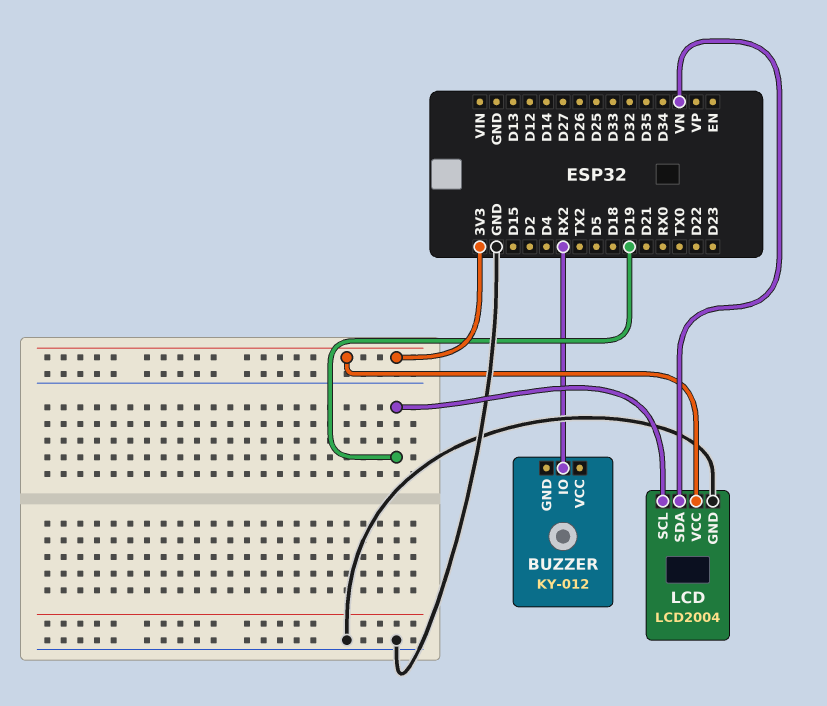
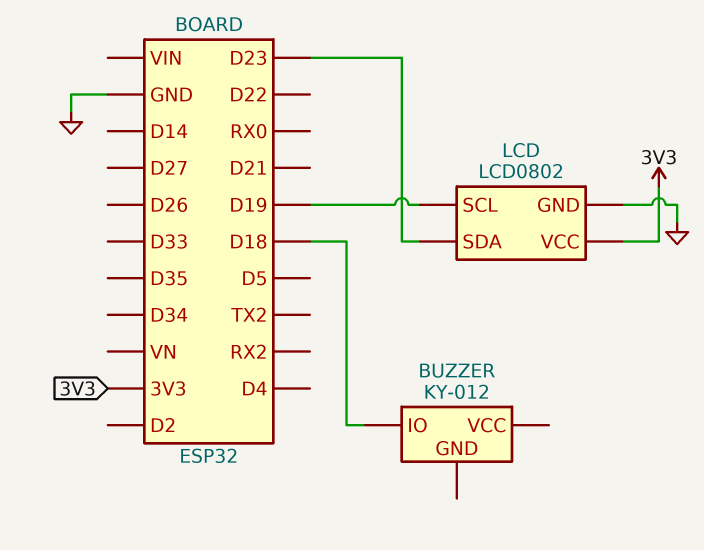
BUZZER pin IO: RX2 -> D18
LCD: LCD2004 -> LCD0802
LCD pin SDA: VN -> D23

